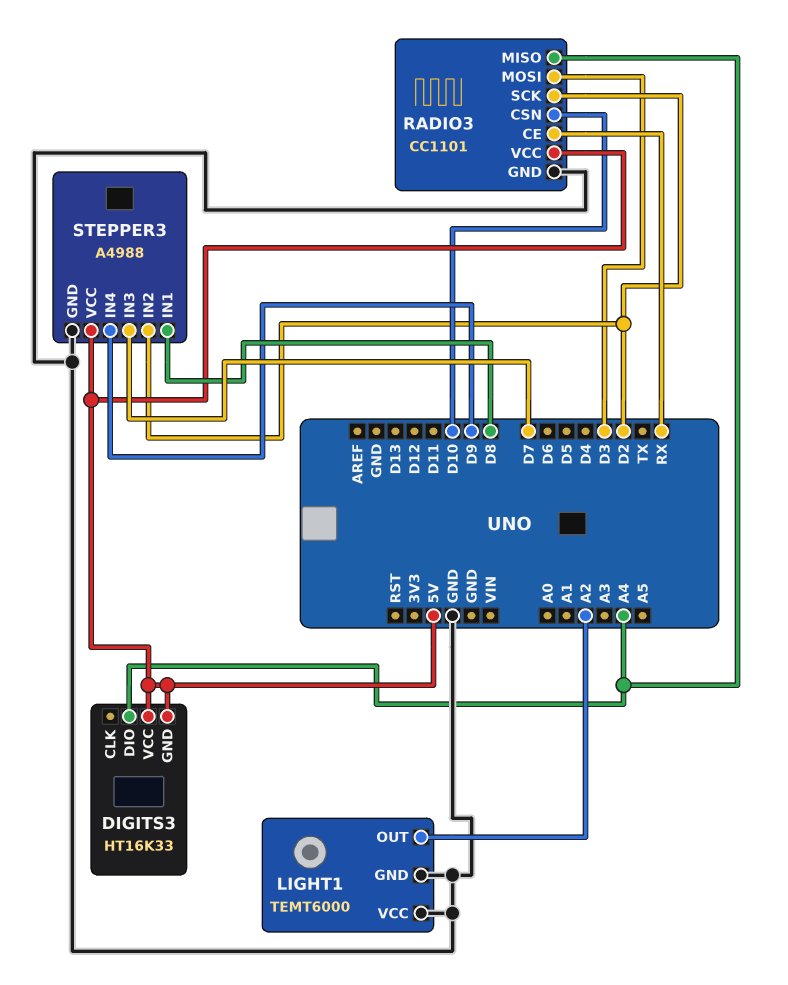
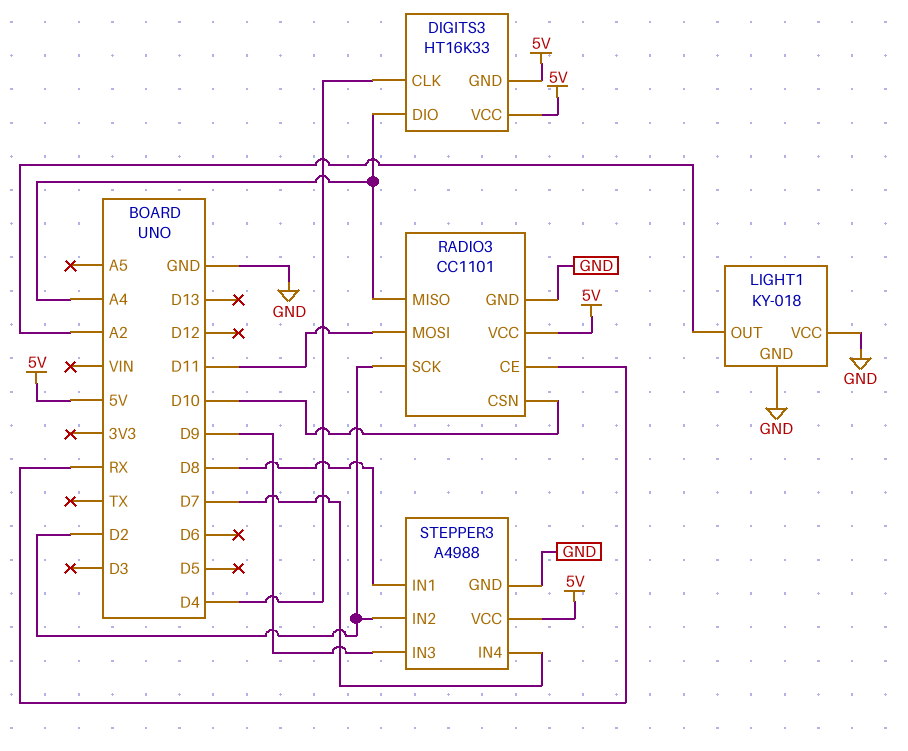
DIGITS3 pin CLK: none -> D4
LIGHT1: TEMT6000 -> KY-018
RADIO3 pin MOSI: D3 -> D11
STEPPER3 pin IN3: D7 -> D9
STEPPER3 pin IN4: D9 -> D7

